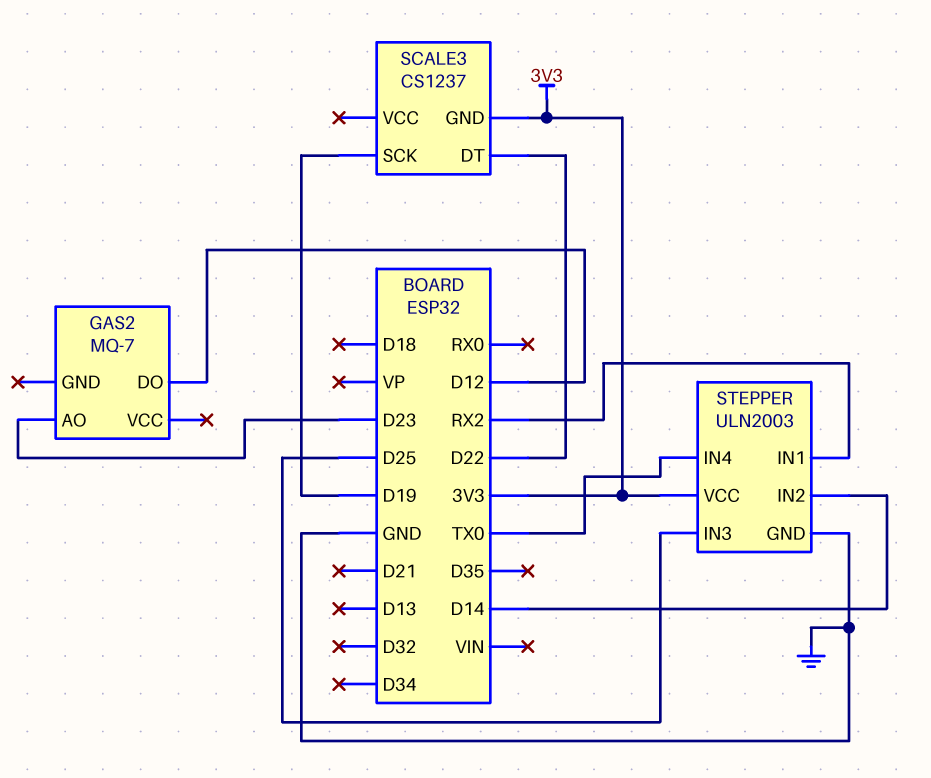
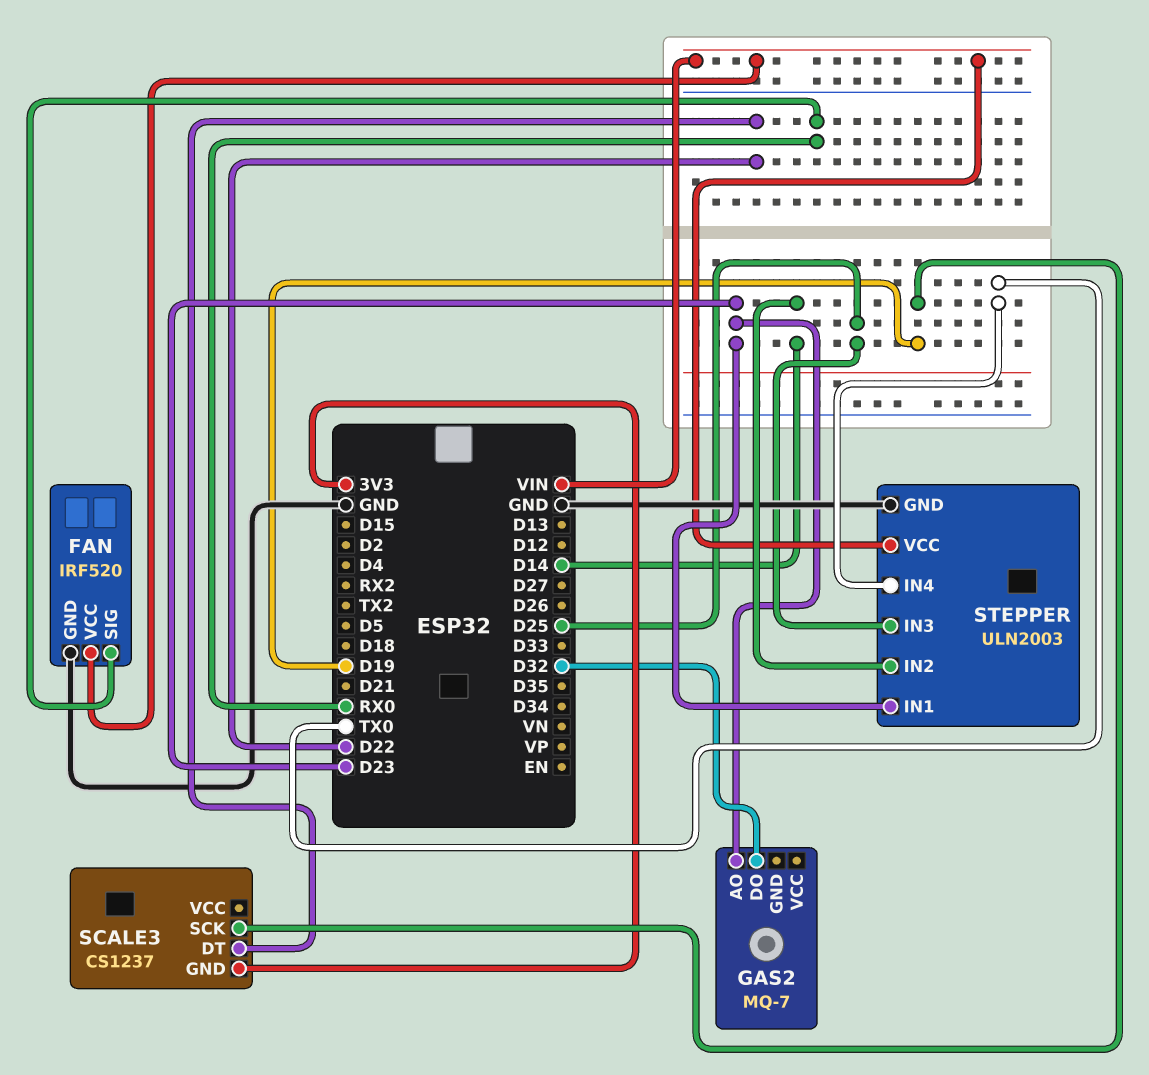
FAN: none -> IRF520
FAN pin GND: none -> GND
FAN pin SIG: none -> RX0
FAN pin VCC: none -> VIN
GAS2 pin DO: D12 -> D32
STEPPER pin IN1: RX2 -> D23
STEPPER pin VCC: 3V3 -> VIN

